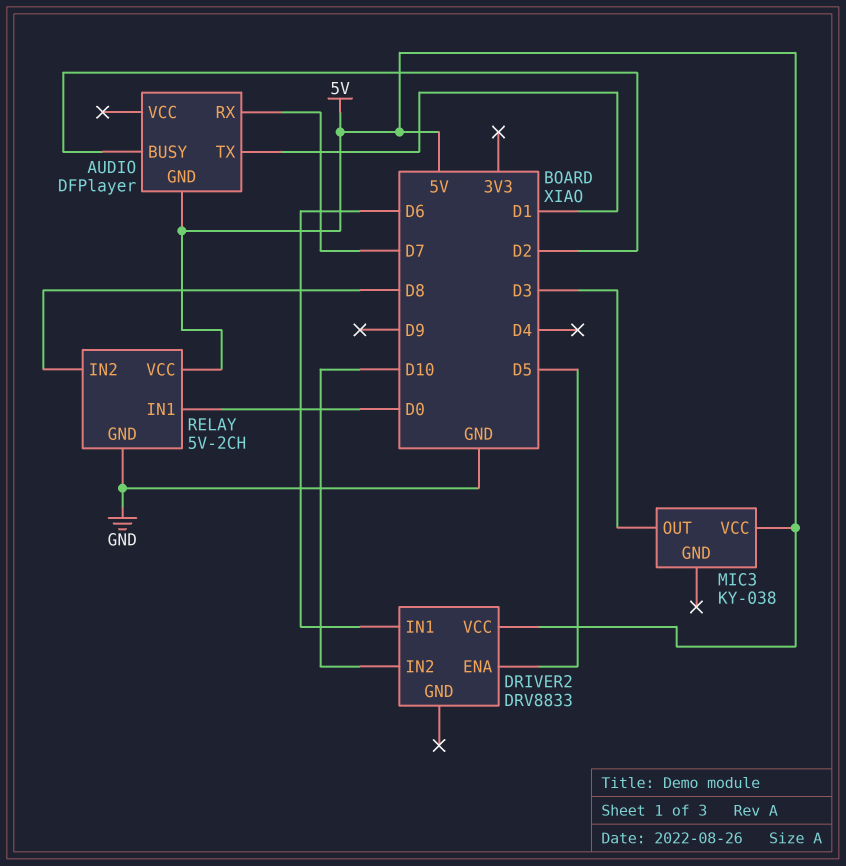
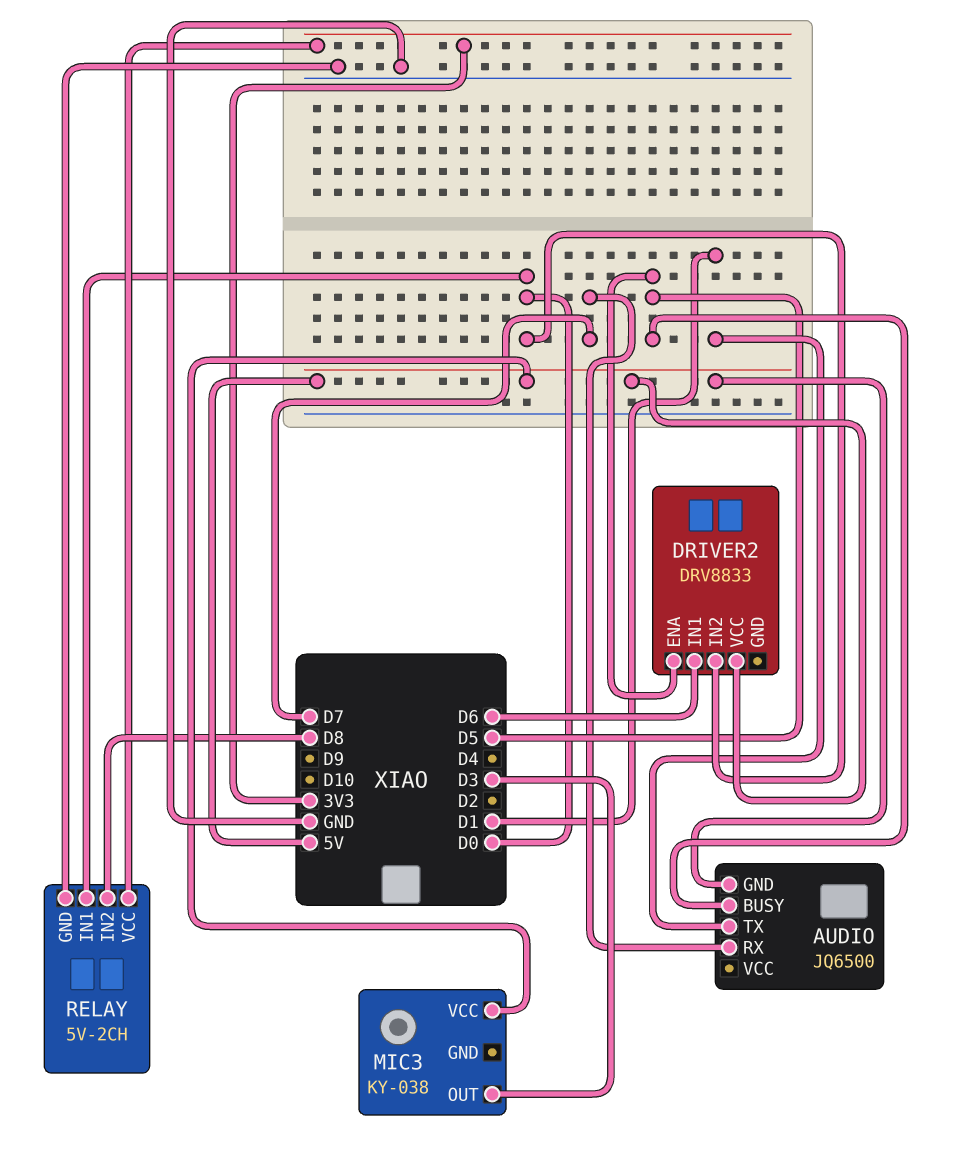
AUDIO: DFPlayer -> JQ6500
AUDIO pin BUSY: D2 -> D5
DRIVER2 pin IN2: D10 -> D0
RELAY pin VCC: 5V -> 3V3

